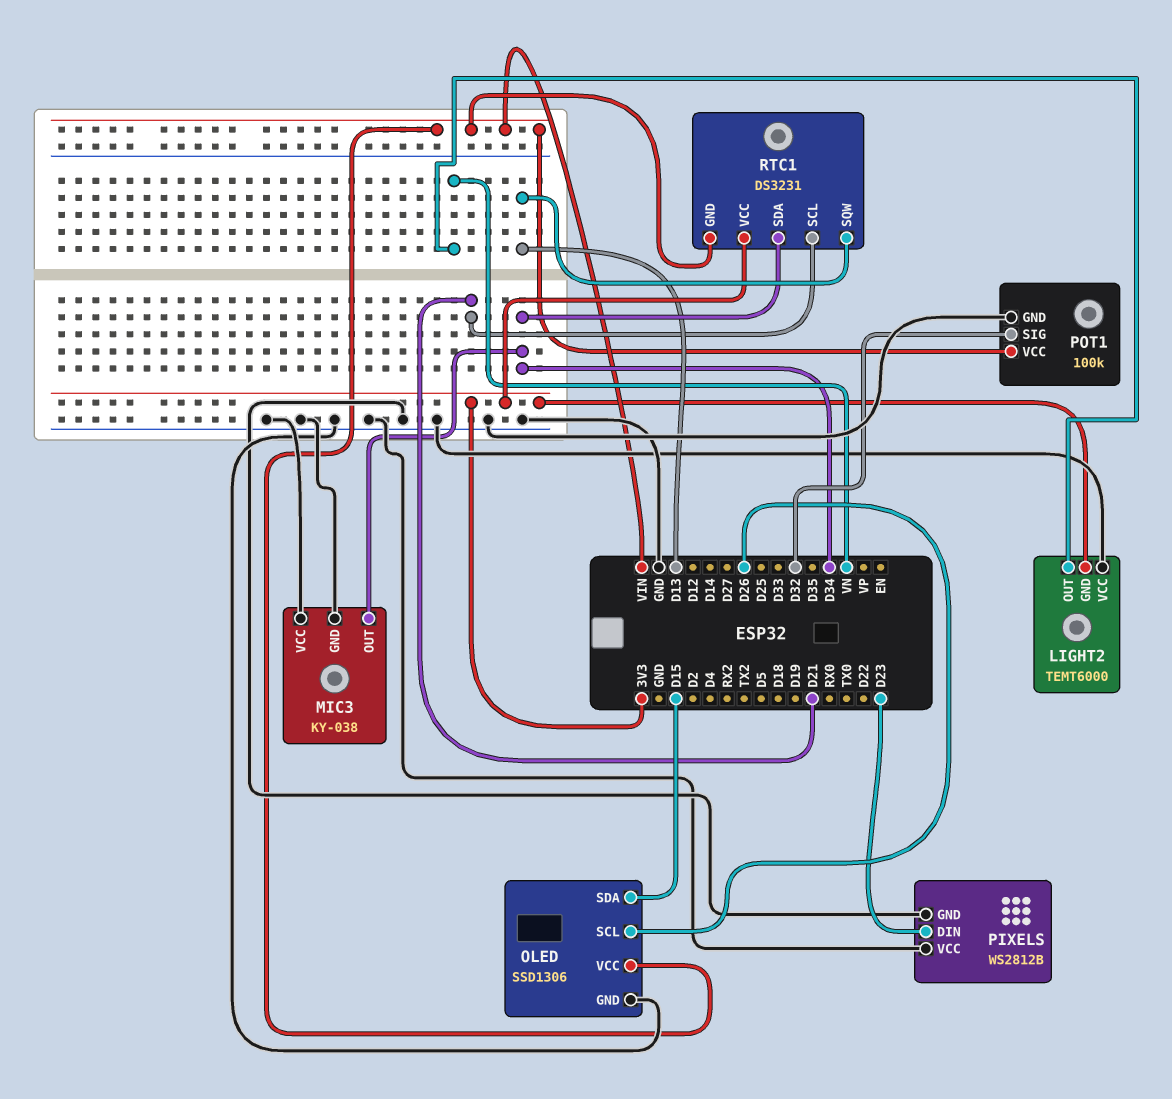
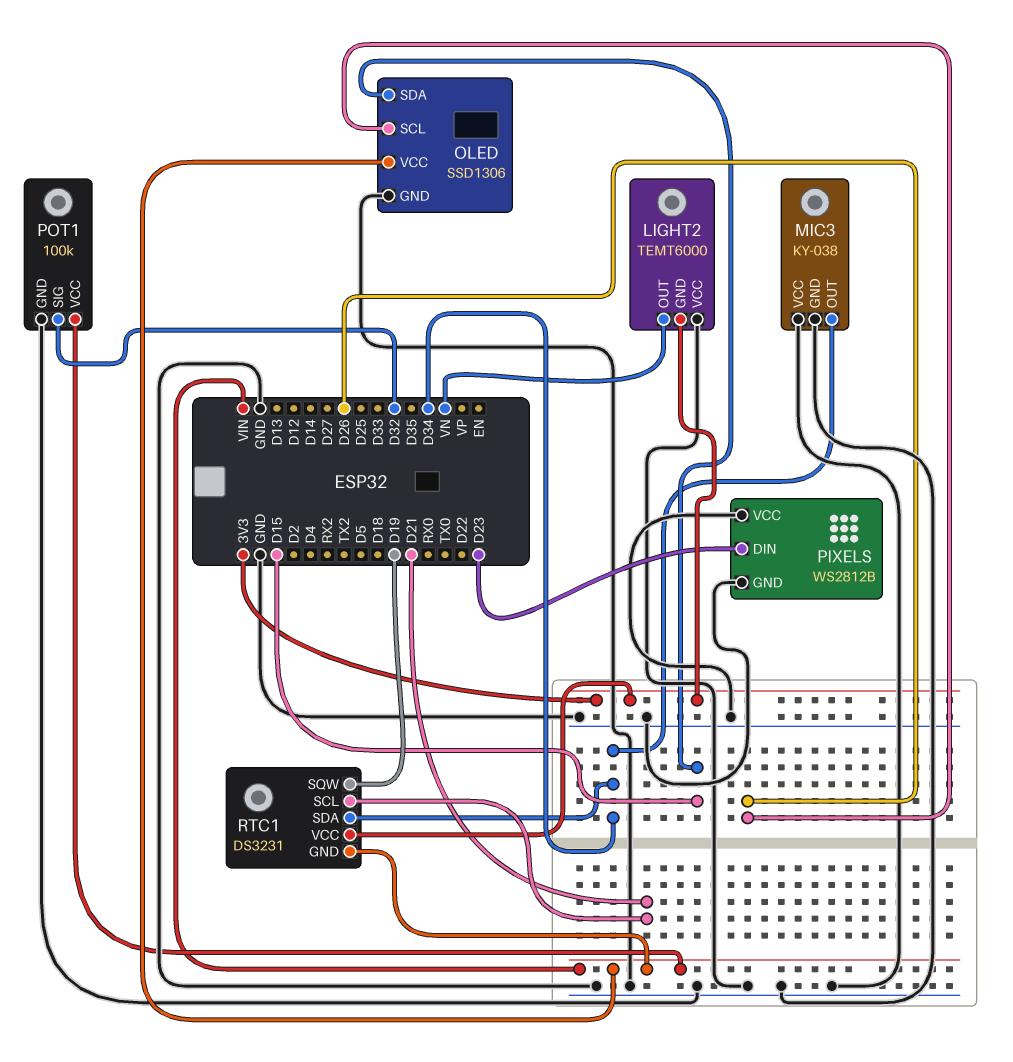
RTC1 pin SQW: D13 -> D19

